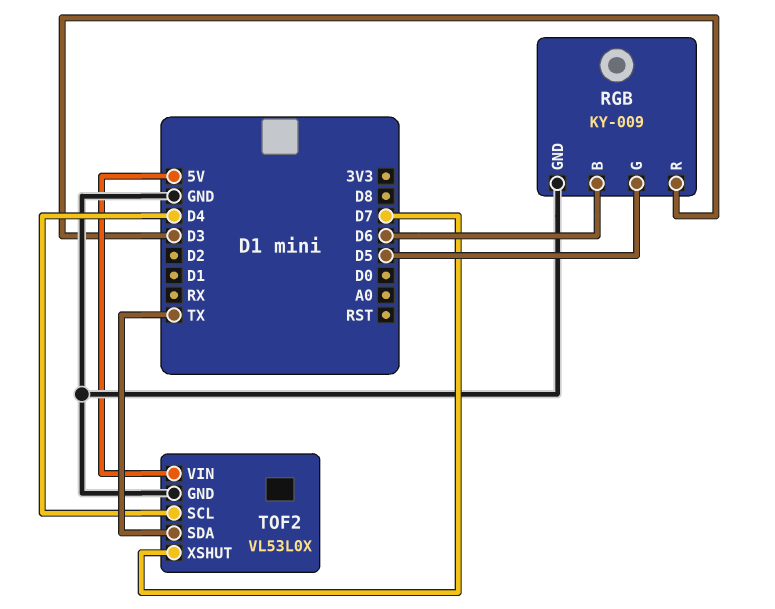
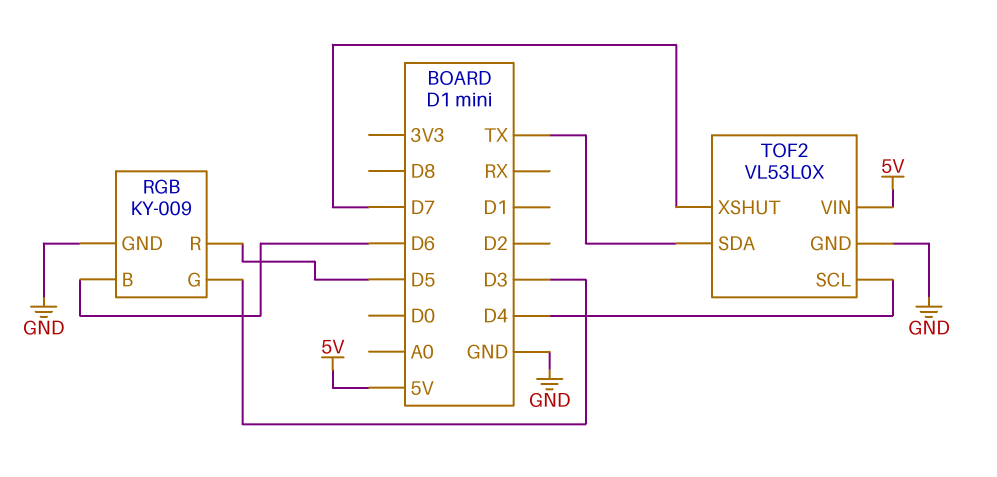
RGB pin G: D5 -> D3
RGB pin R: D3 -> D5

